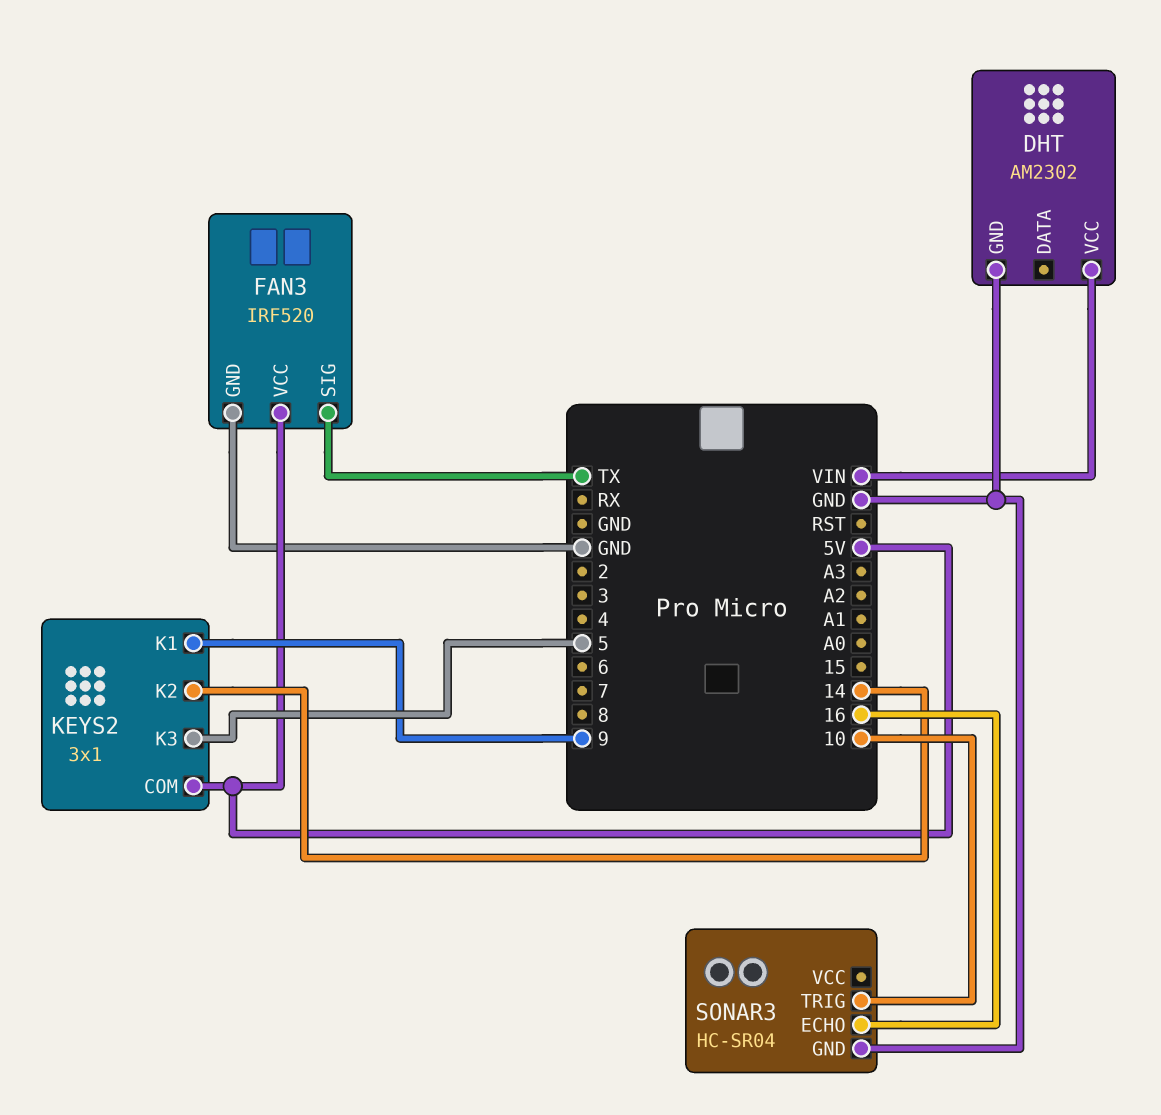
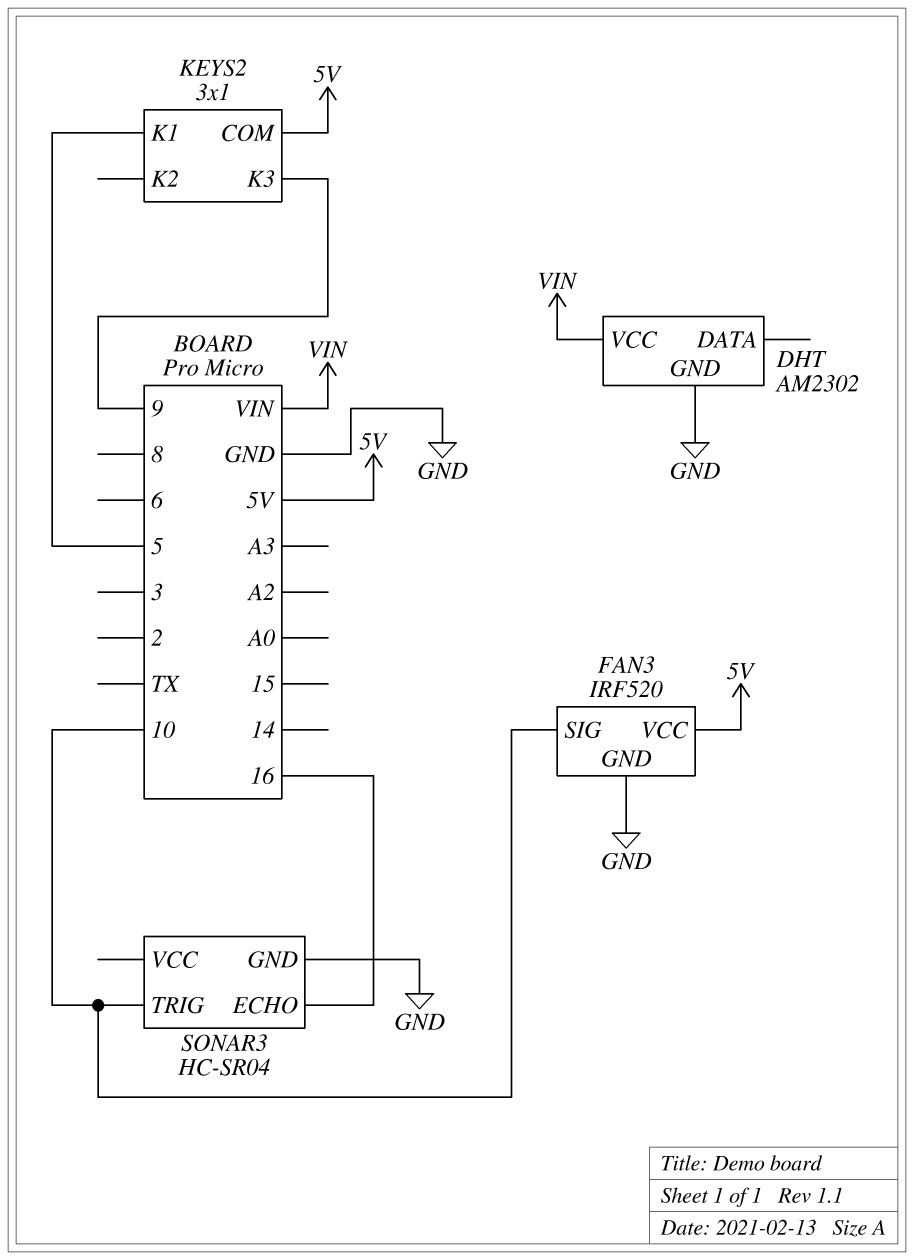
FAN3 pin SIG: TX -> 10
KEYS2 pin K1: 9 -> 5
KEYS2 pin K2: 14 -> none
KEYS2 pin K3: 5 -> 9

